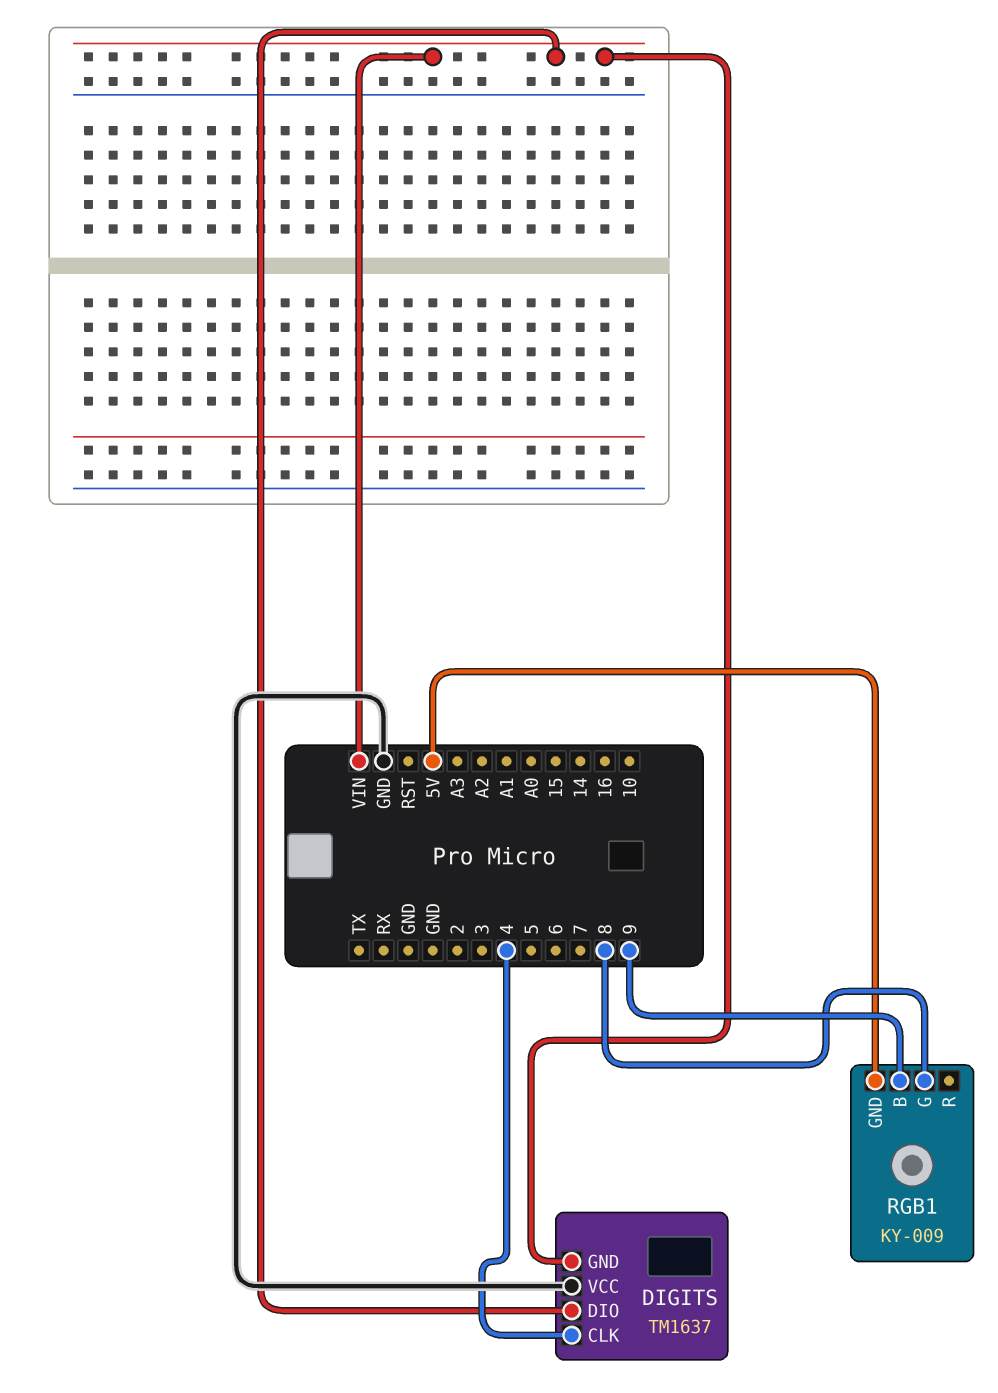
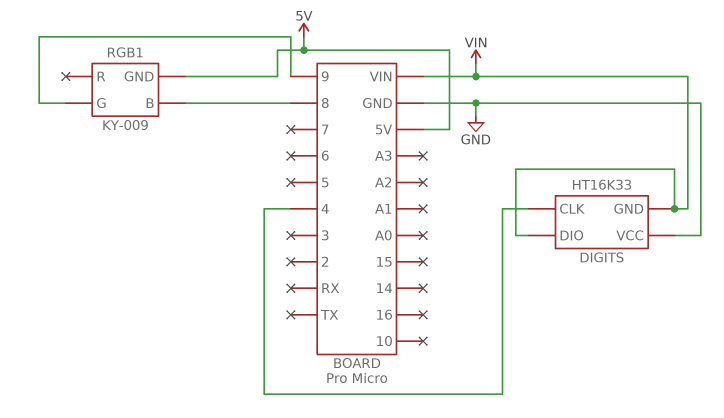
DIGITS: TM1637 -> HT16K33
RGB1 pin B: 9 -> 8
RGB1 pin G: 8 -> 9

